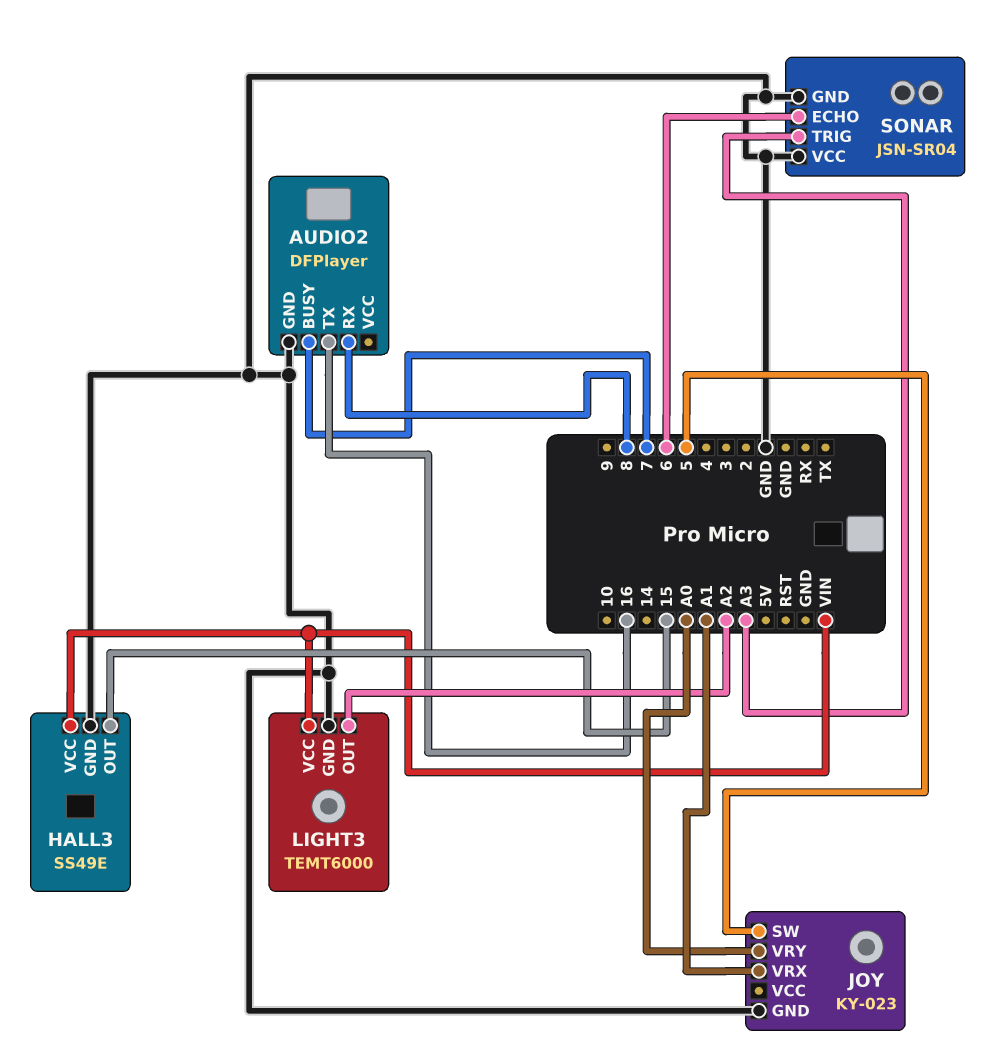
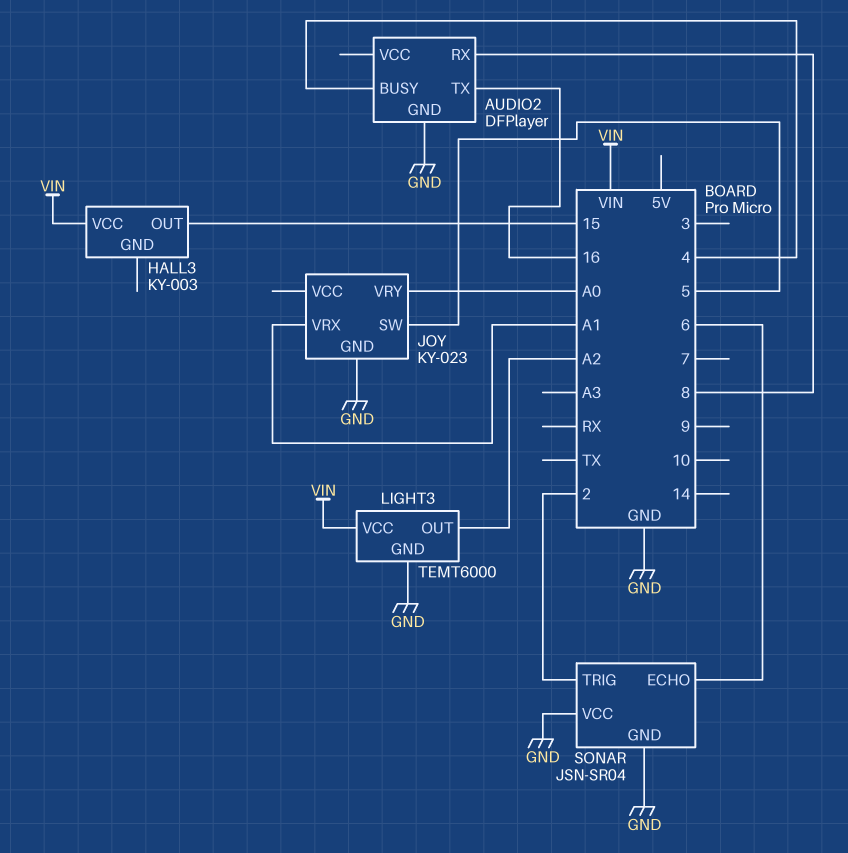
AUDIO2 pin BUSY: 7 -> 4
HALL3: SS49E -> KY-003
HALL3 pin GND: GND -> none
SONAR pin TRIG: A3 -> 2

